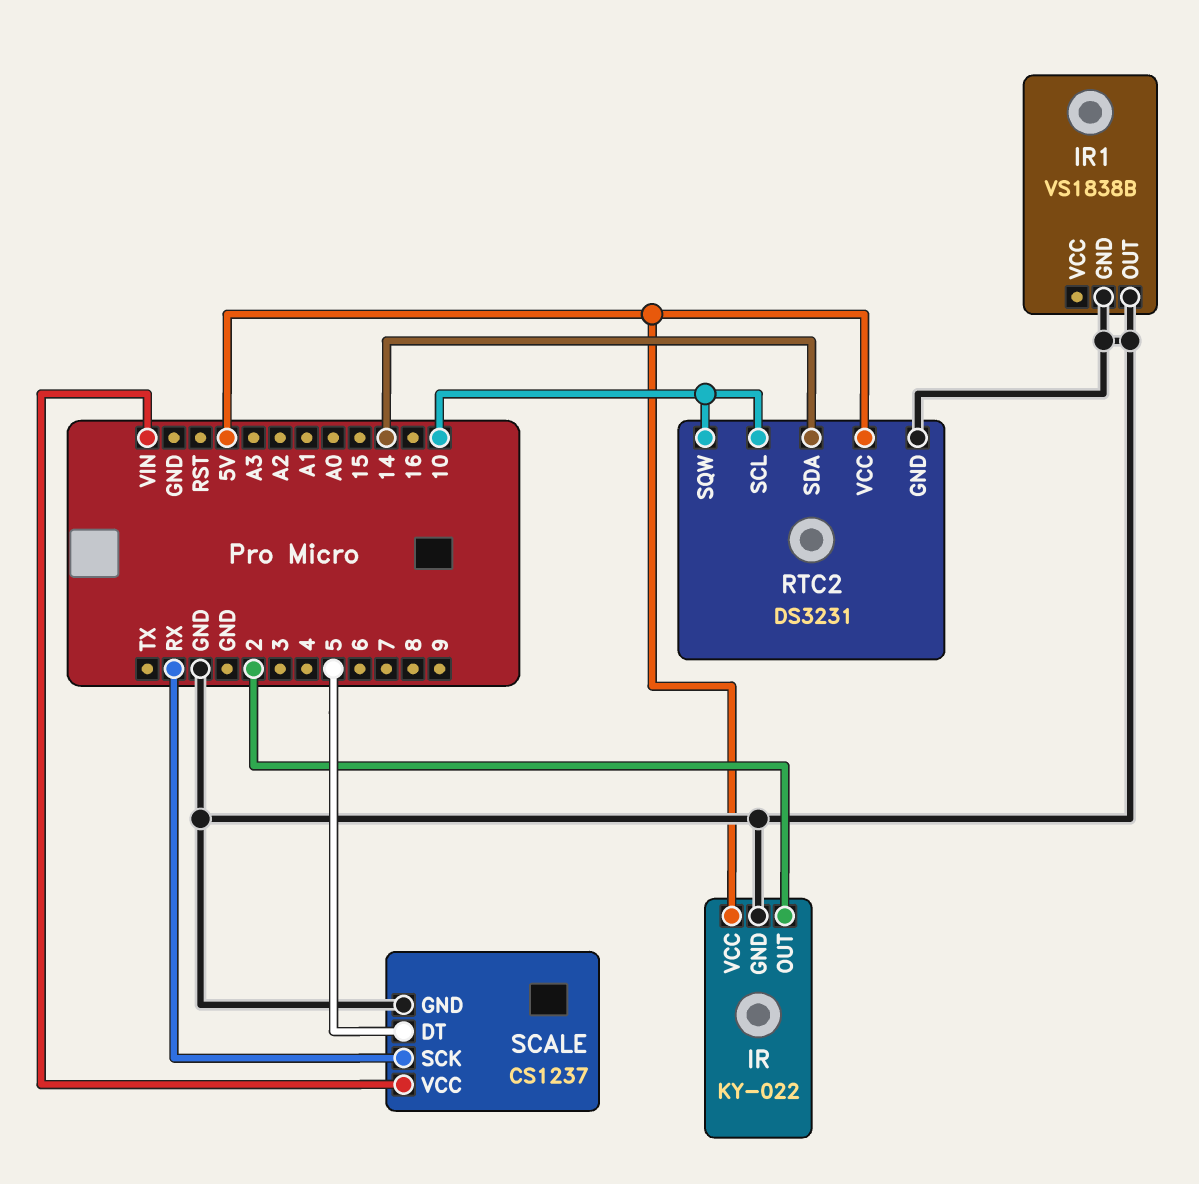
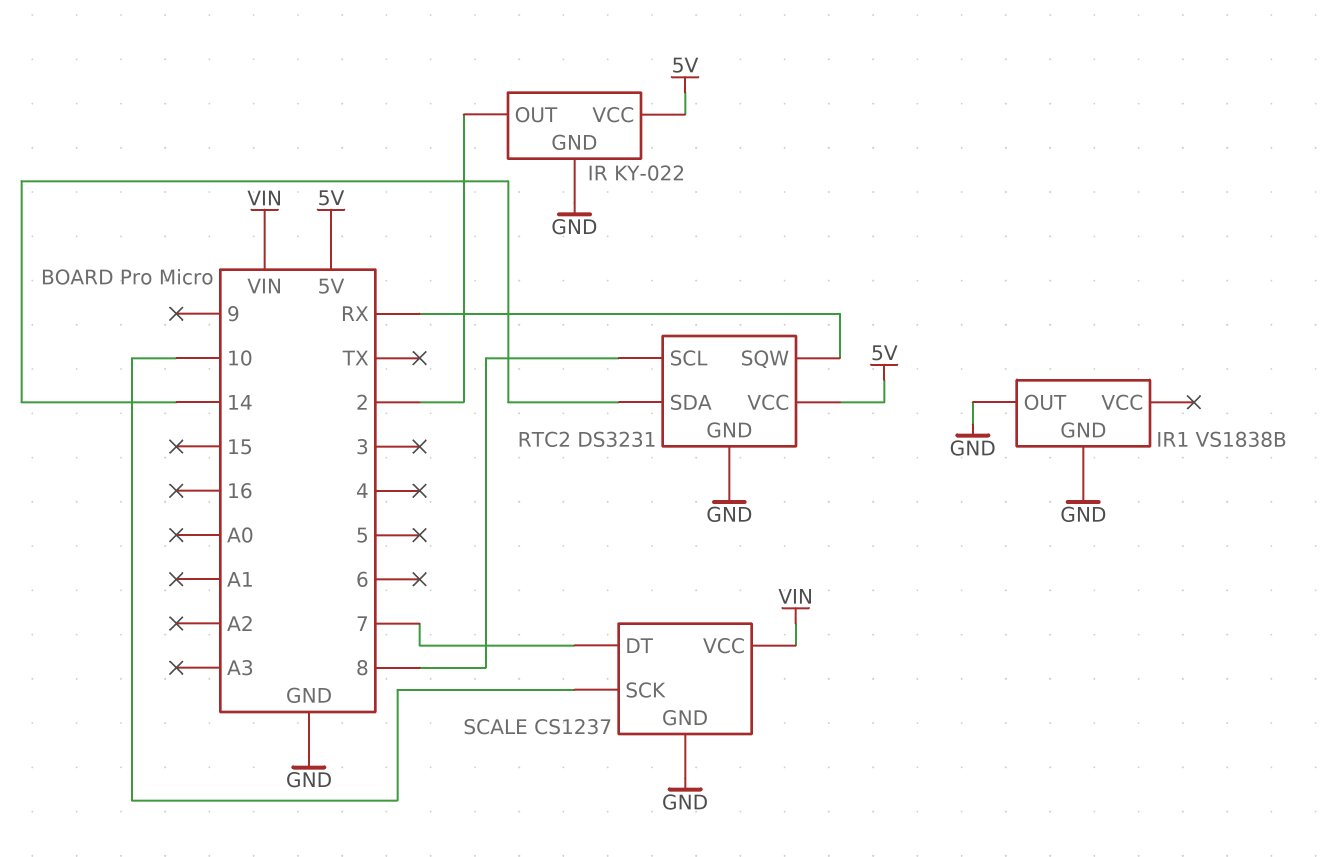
RTC2 pin SCL: 10 -> 8
RTC2 pin SQW: 10 -> RX
SCALE pin DT: 5 -> 7
SCALE pin SCK: RX -> 10

